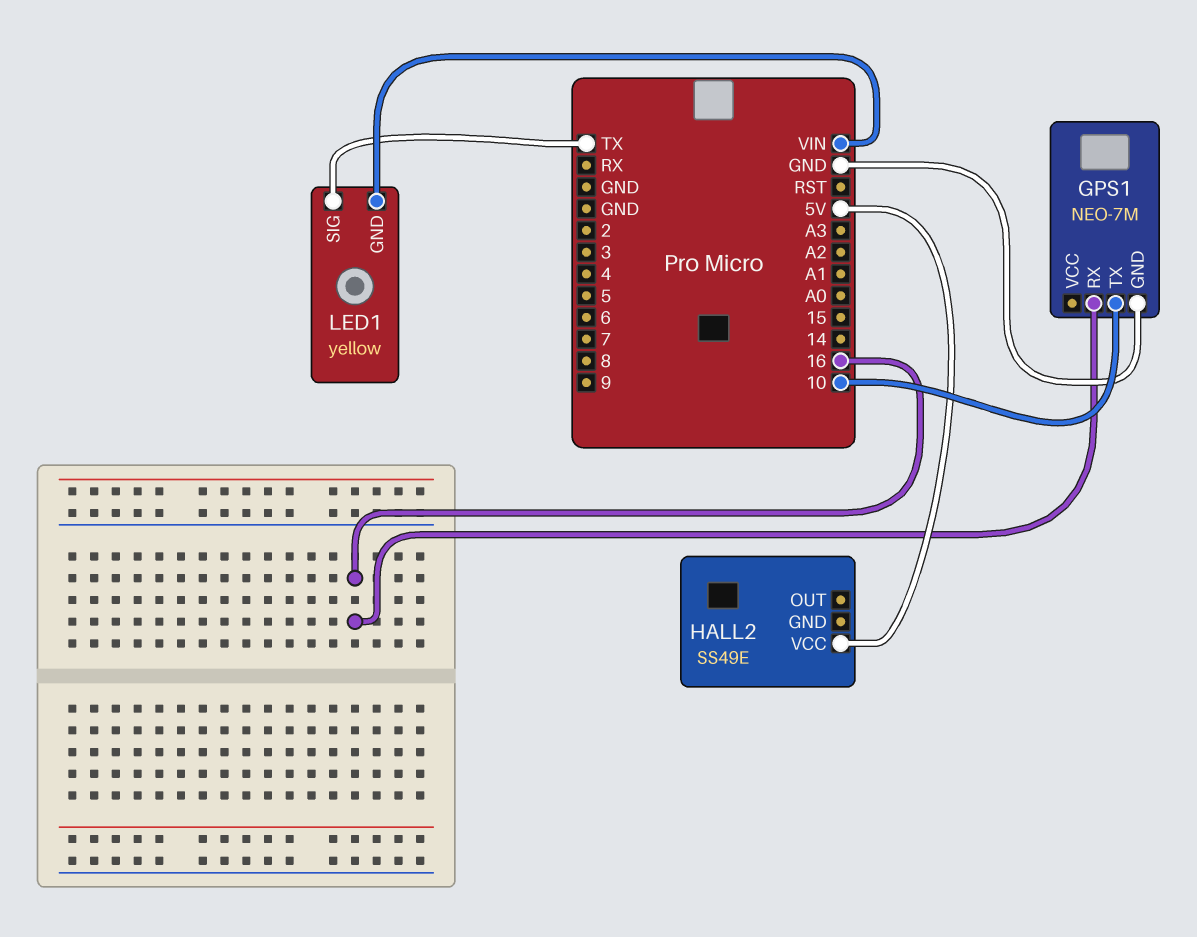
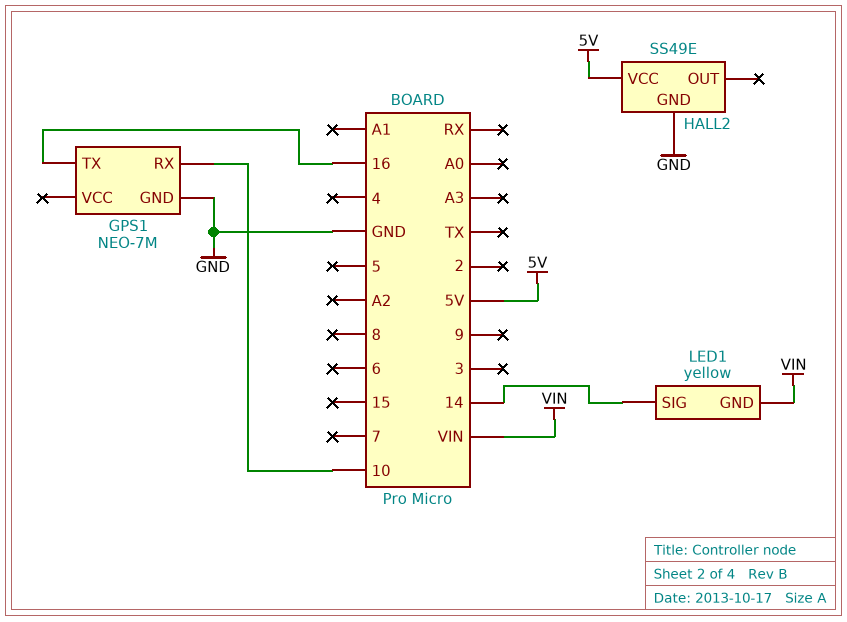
GPS1 pin RX: 16 -> 10
GPS1 pin TX: 10 -> 16
HALL2 pin GND: none -> GND
LED1 pin SIG: TX -> 14

